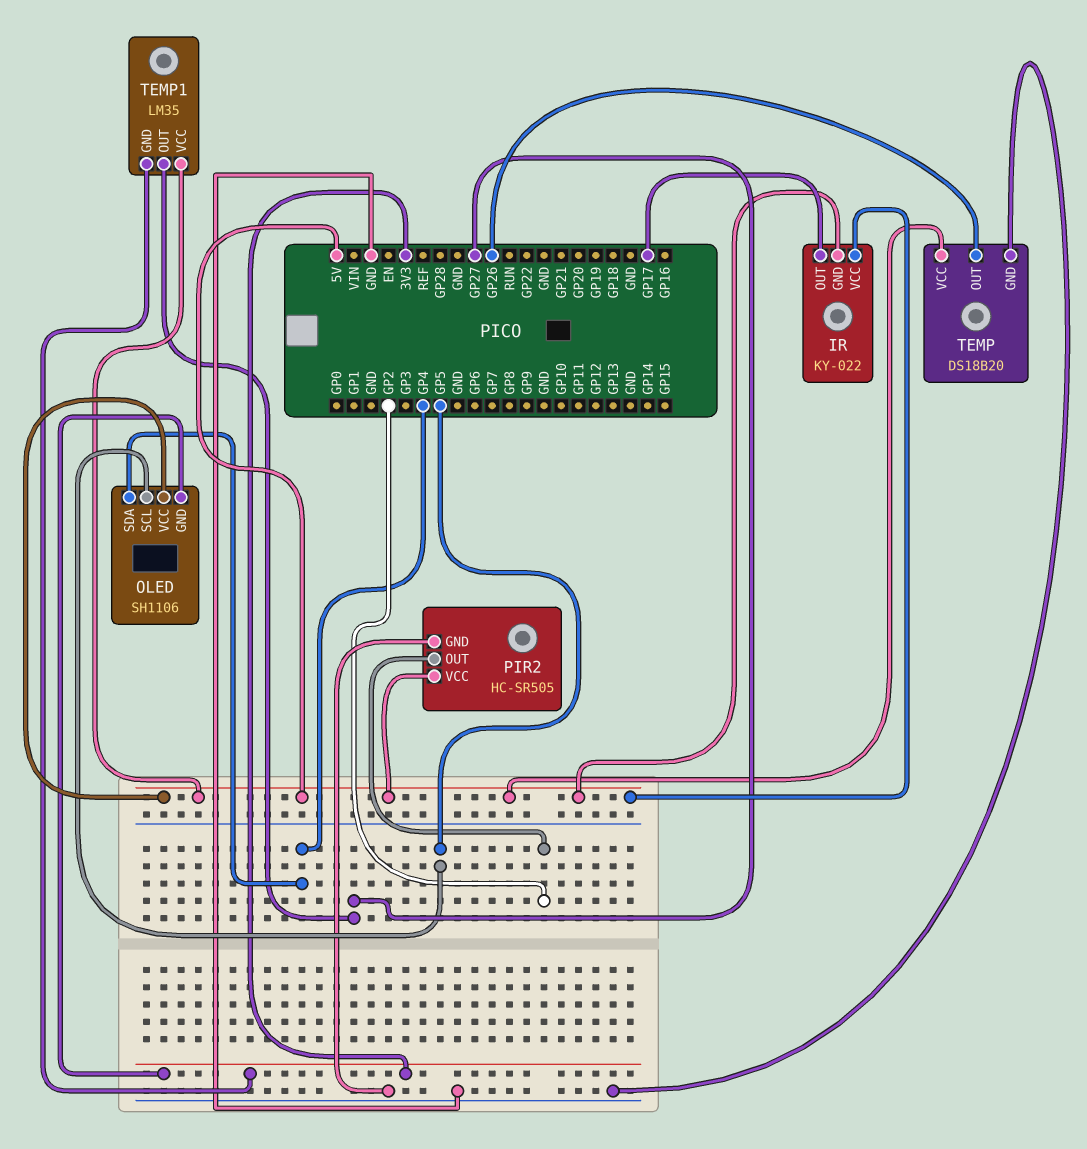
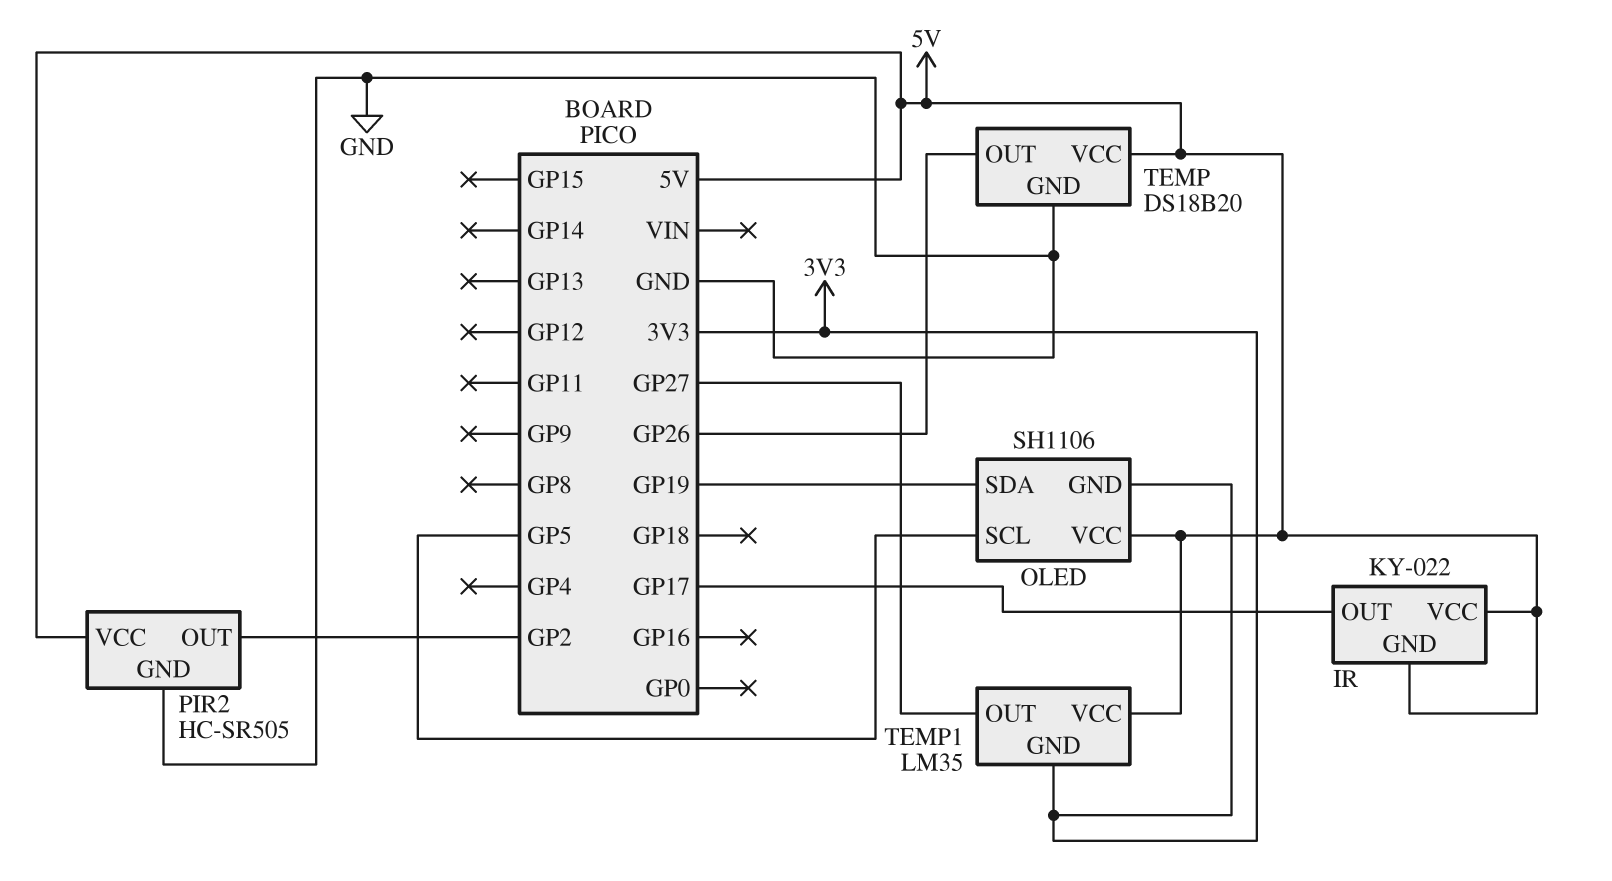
OLED pin SDA: GP4 -> GP19

